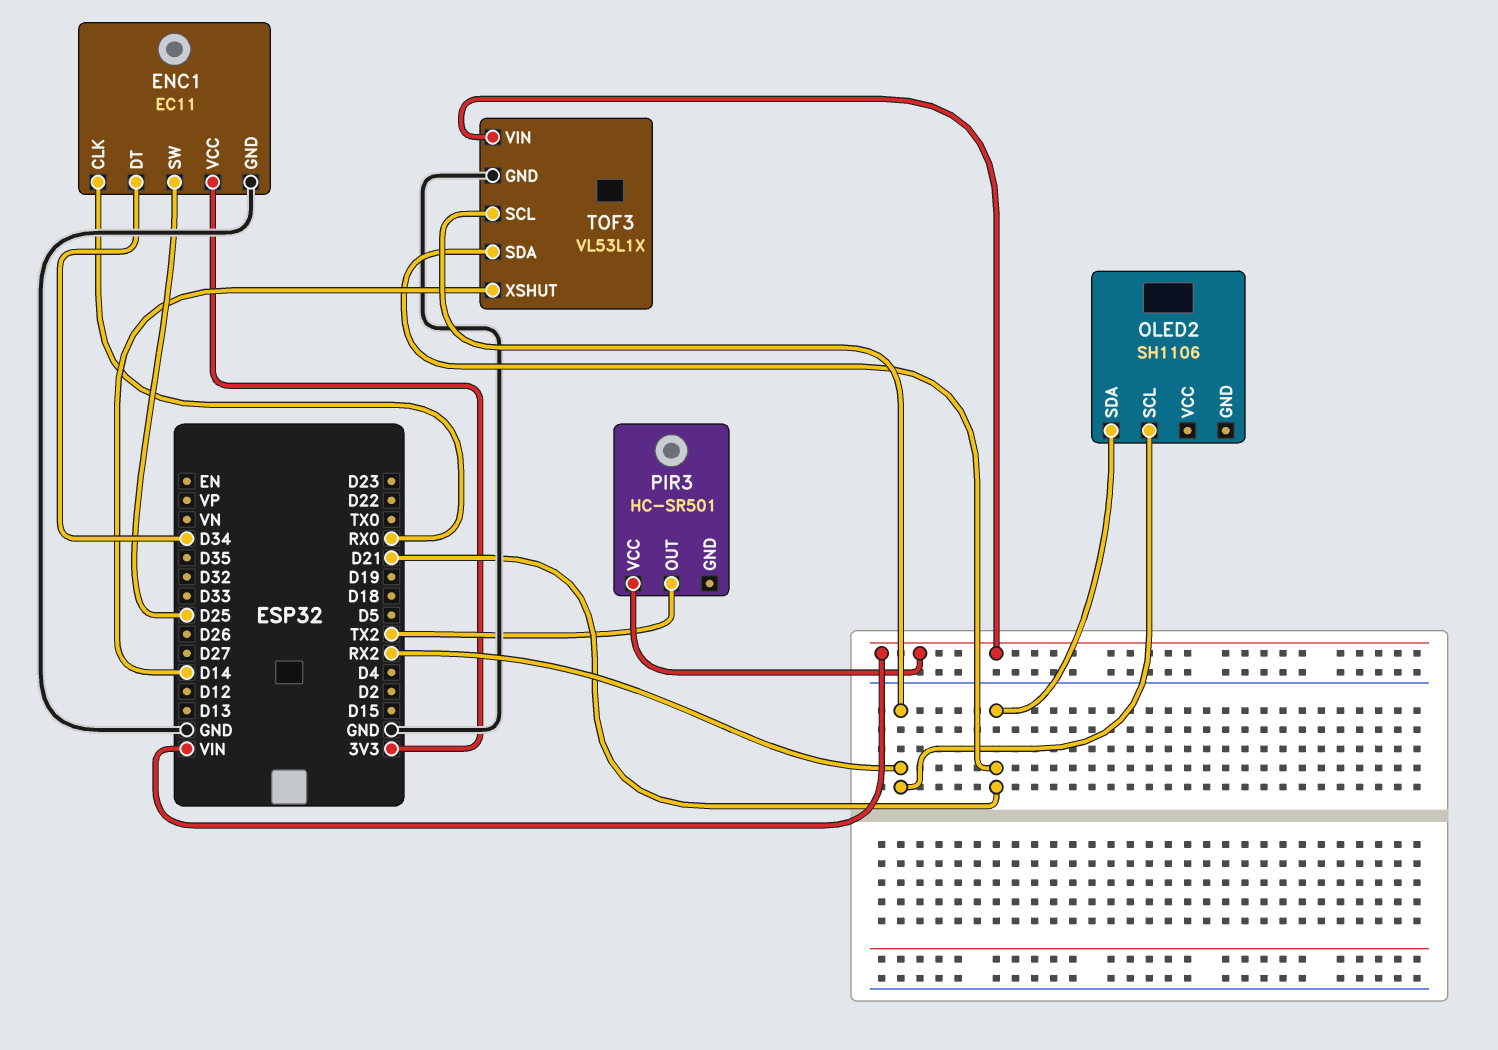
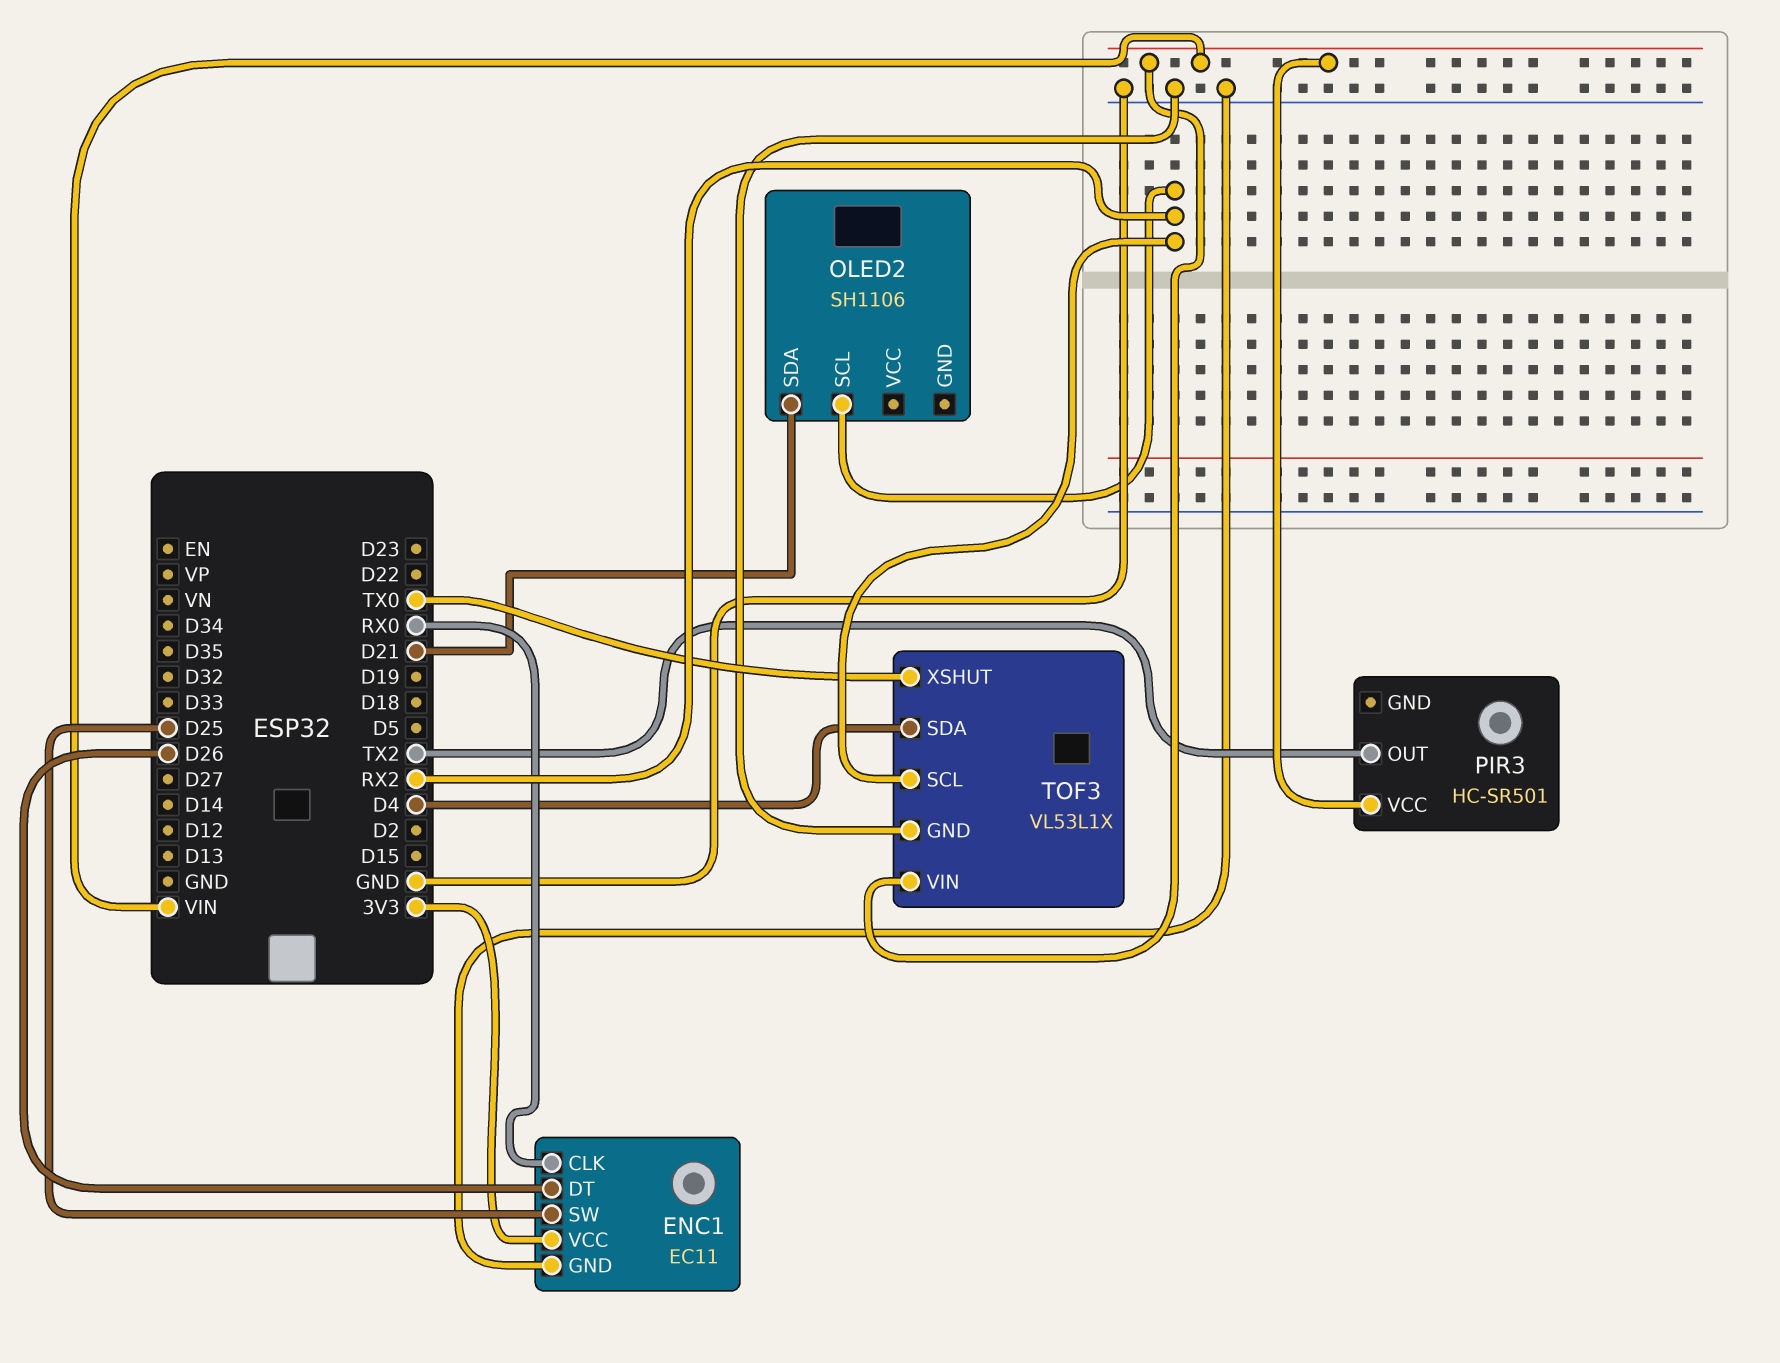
ENC1 pin DT: D34 -> D26
TOF3 pin SDA: D21 -> D4
TOF3 pin XSHUT: D14 -> TX0

